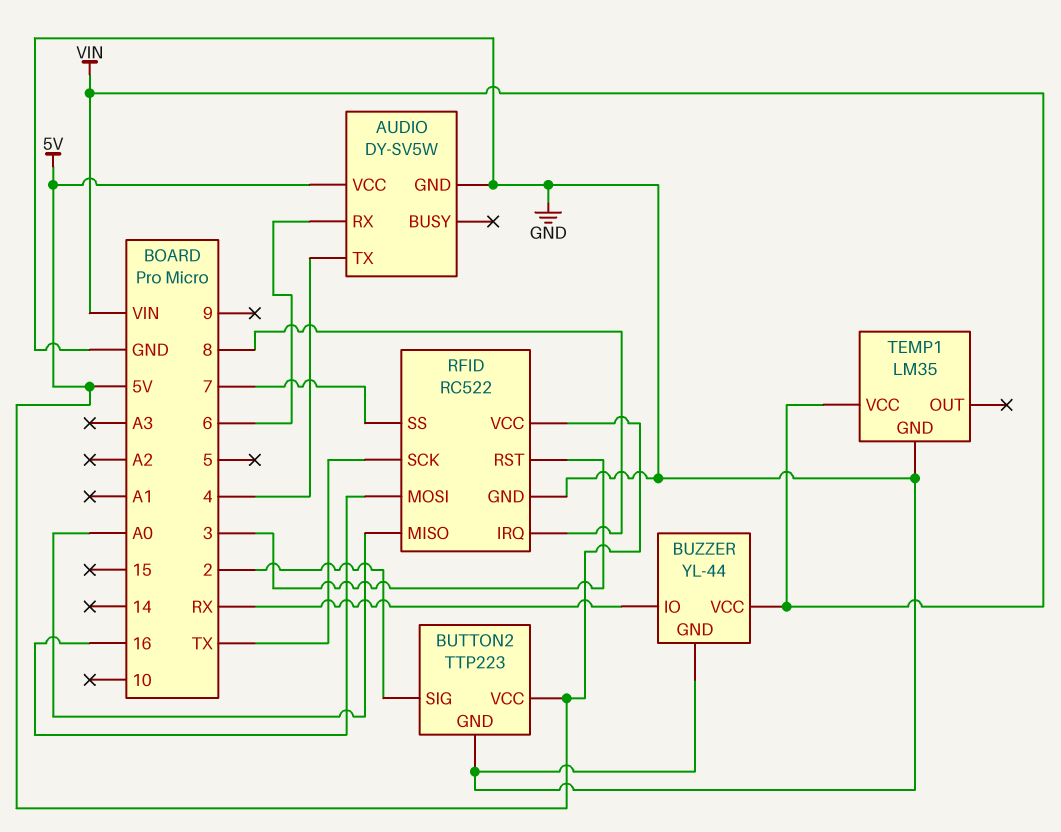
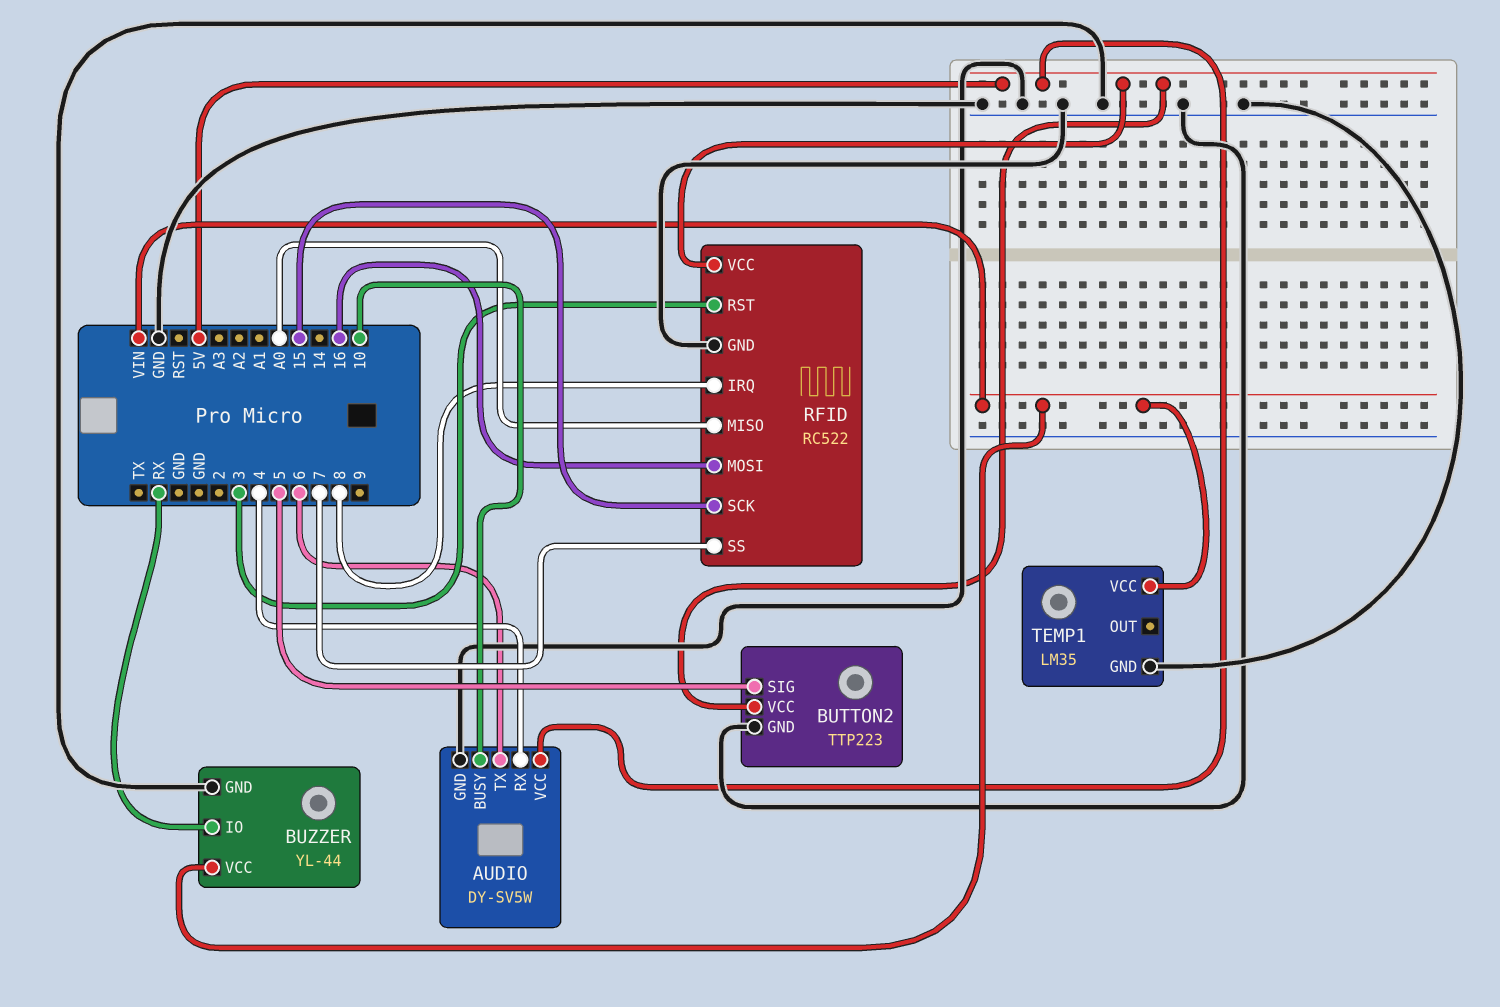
AUDIO pin BUSY: none -> 10
AUDIO pin RX: 6 -> 4
AUDIO pin TX: 4 -> 6
BUTTON2 pin SIG: 2 -> 5
RFID pin SCK: TX -> 15

